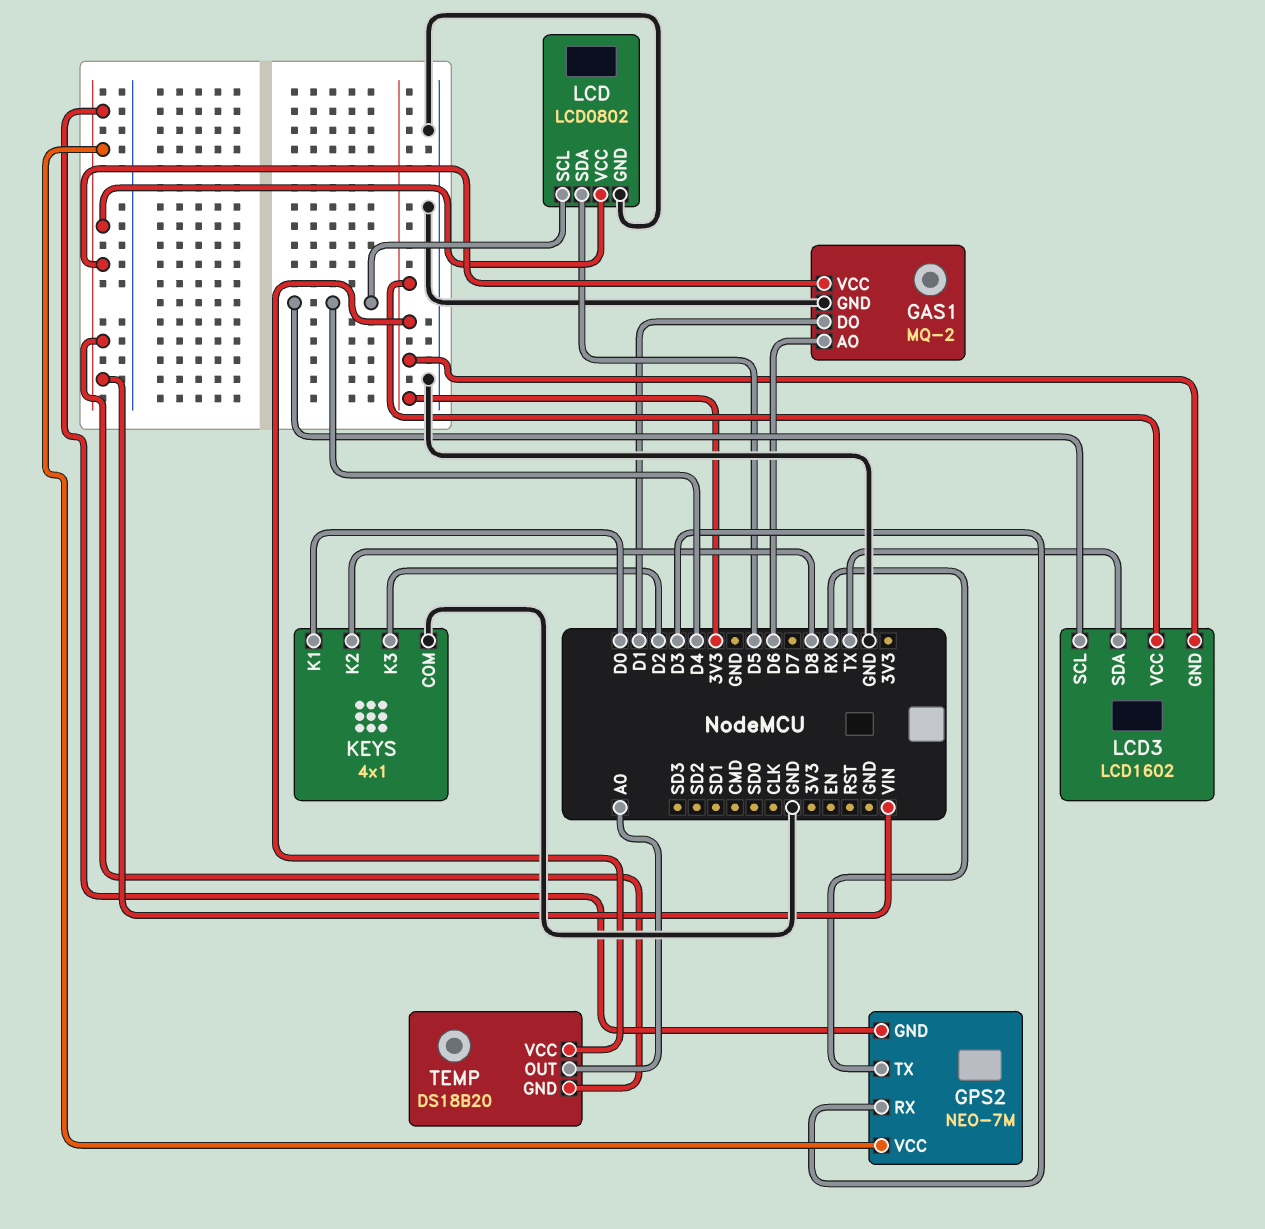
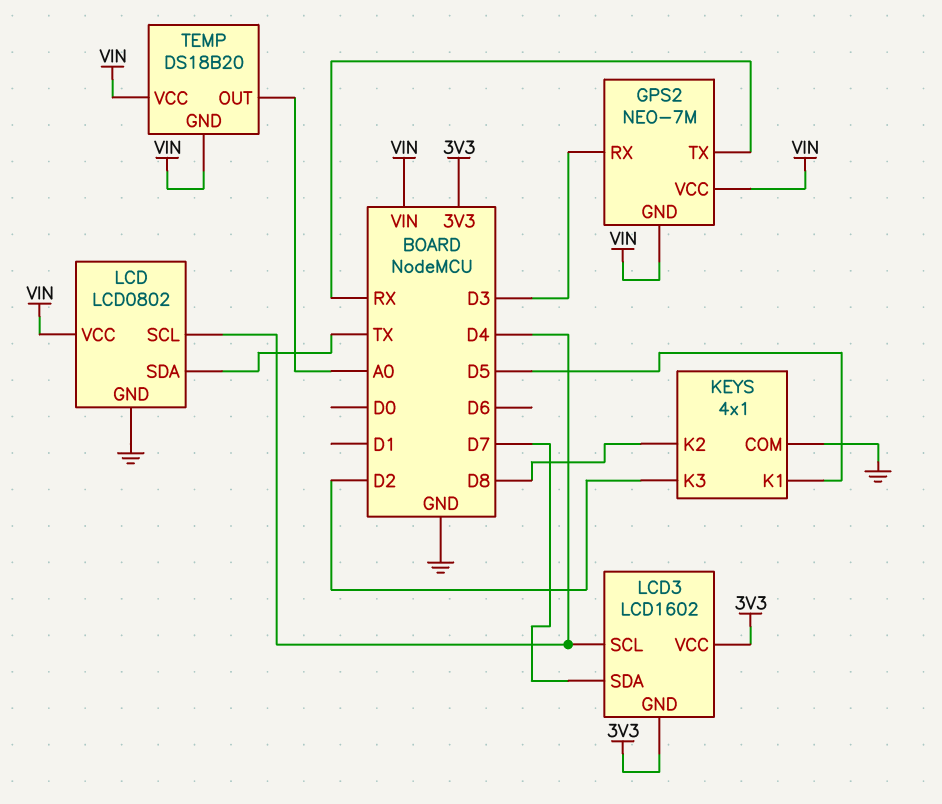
GAS1: MQ-2 -> none
GAS1 pin AO: D6 -> none
GAS1 pin DO: D1 -> none
GAS1 pin GND: GND -> none
GAS1 pin VCC: VIN -> none
KEYS pin K1: D0 -> D5
LCD pin SDA: D5 -> TX
LCD3 pin SDA: TX -> D7
TEMP pin VCC: 3V3 -> VIN

